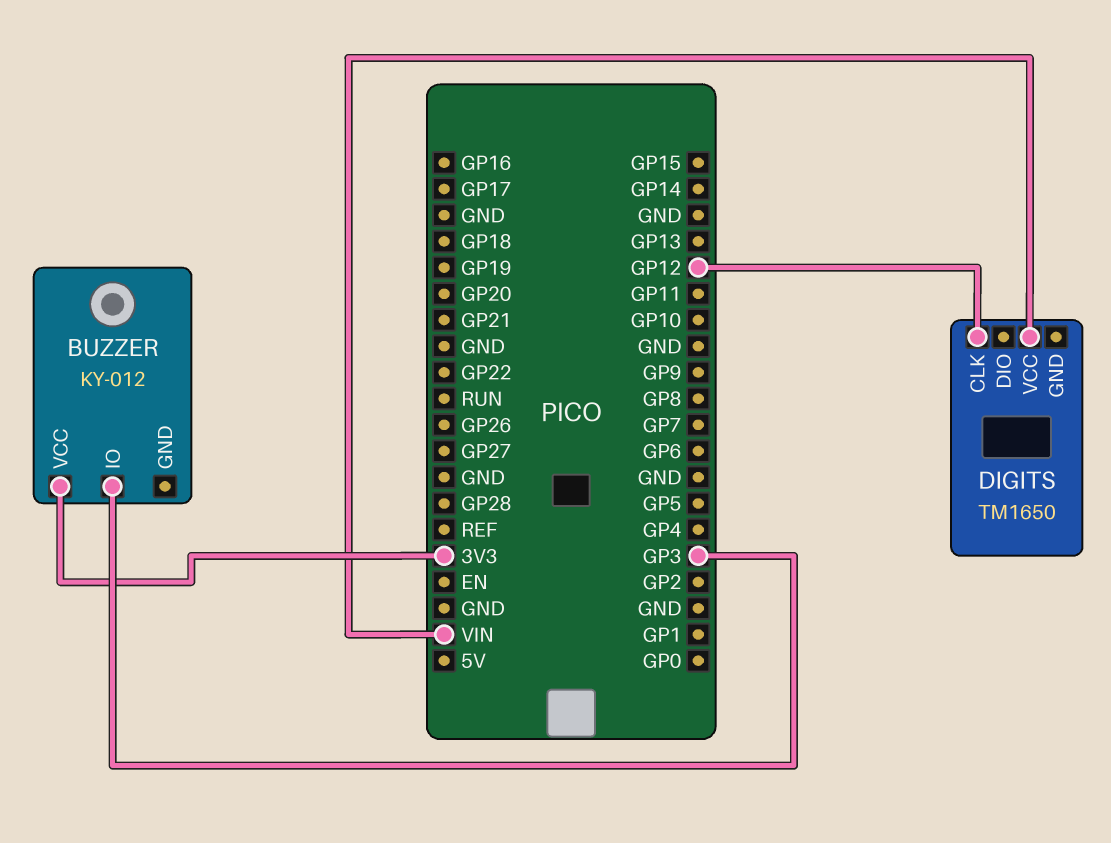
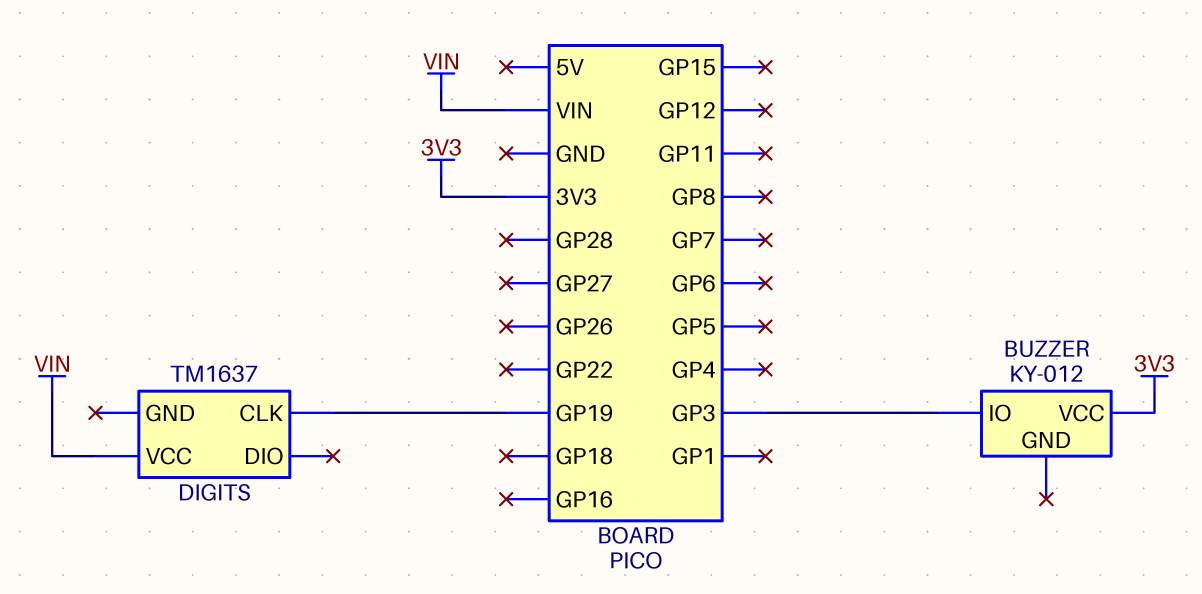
DIGITS: TM1650 -> TM1637
DIGITS pin CLK: GP12 -> GP19

